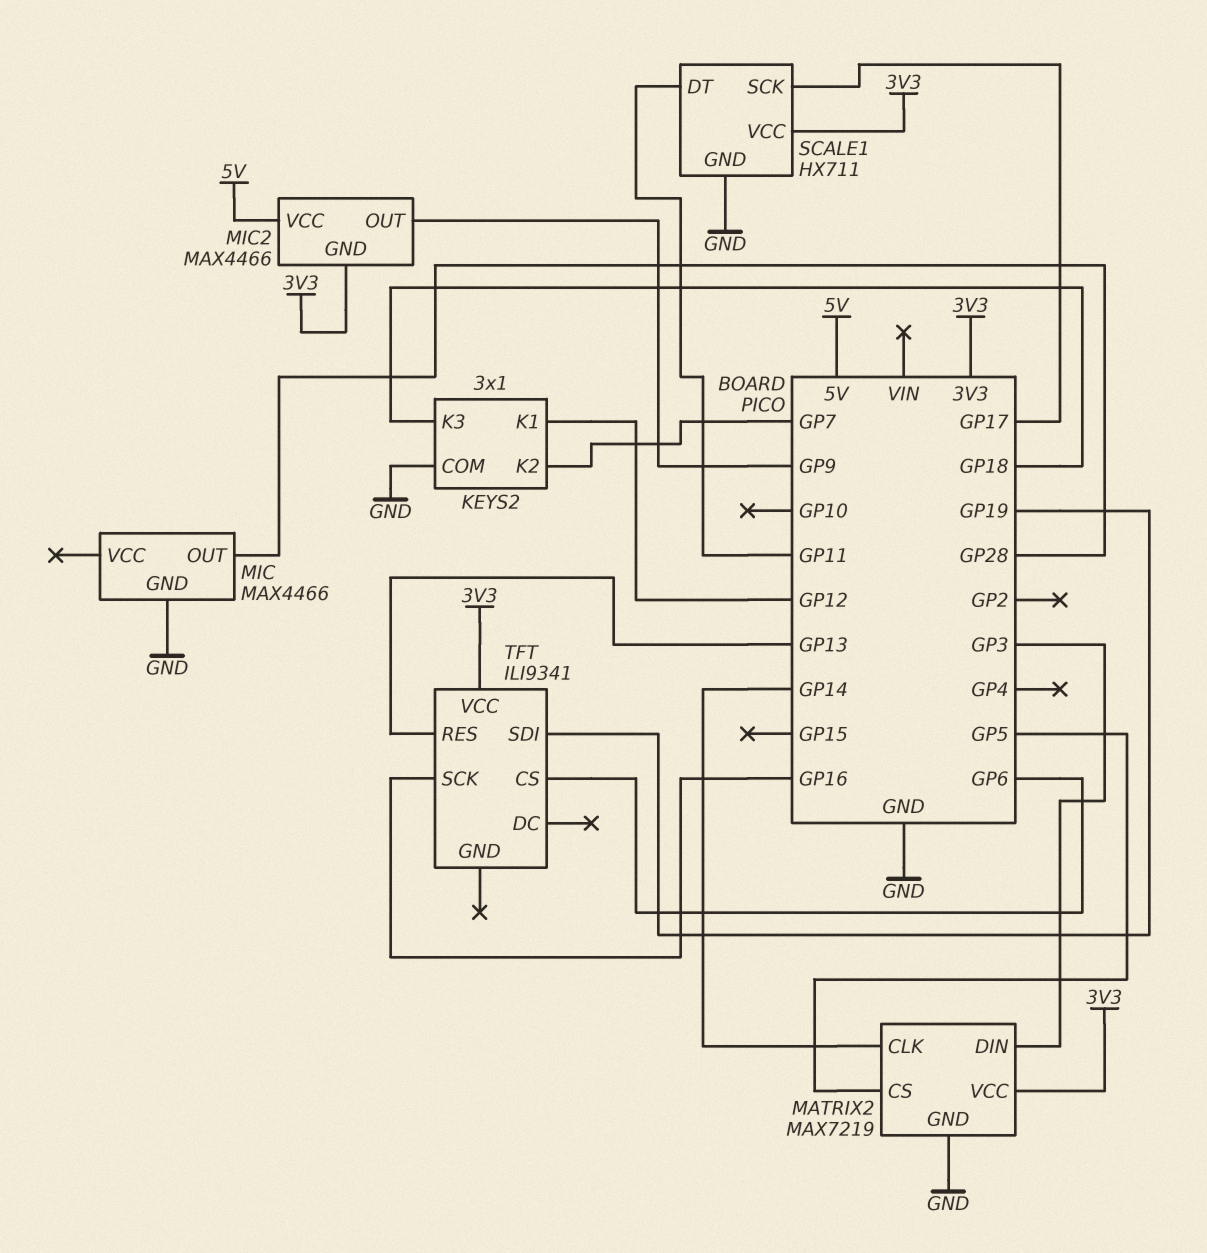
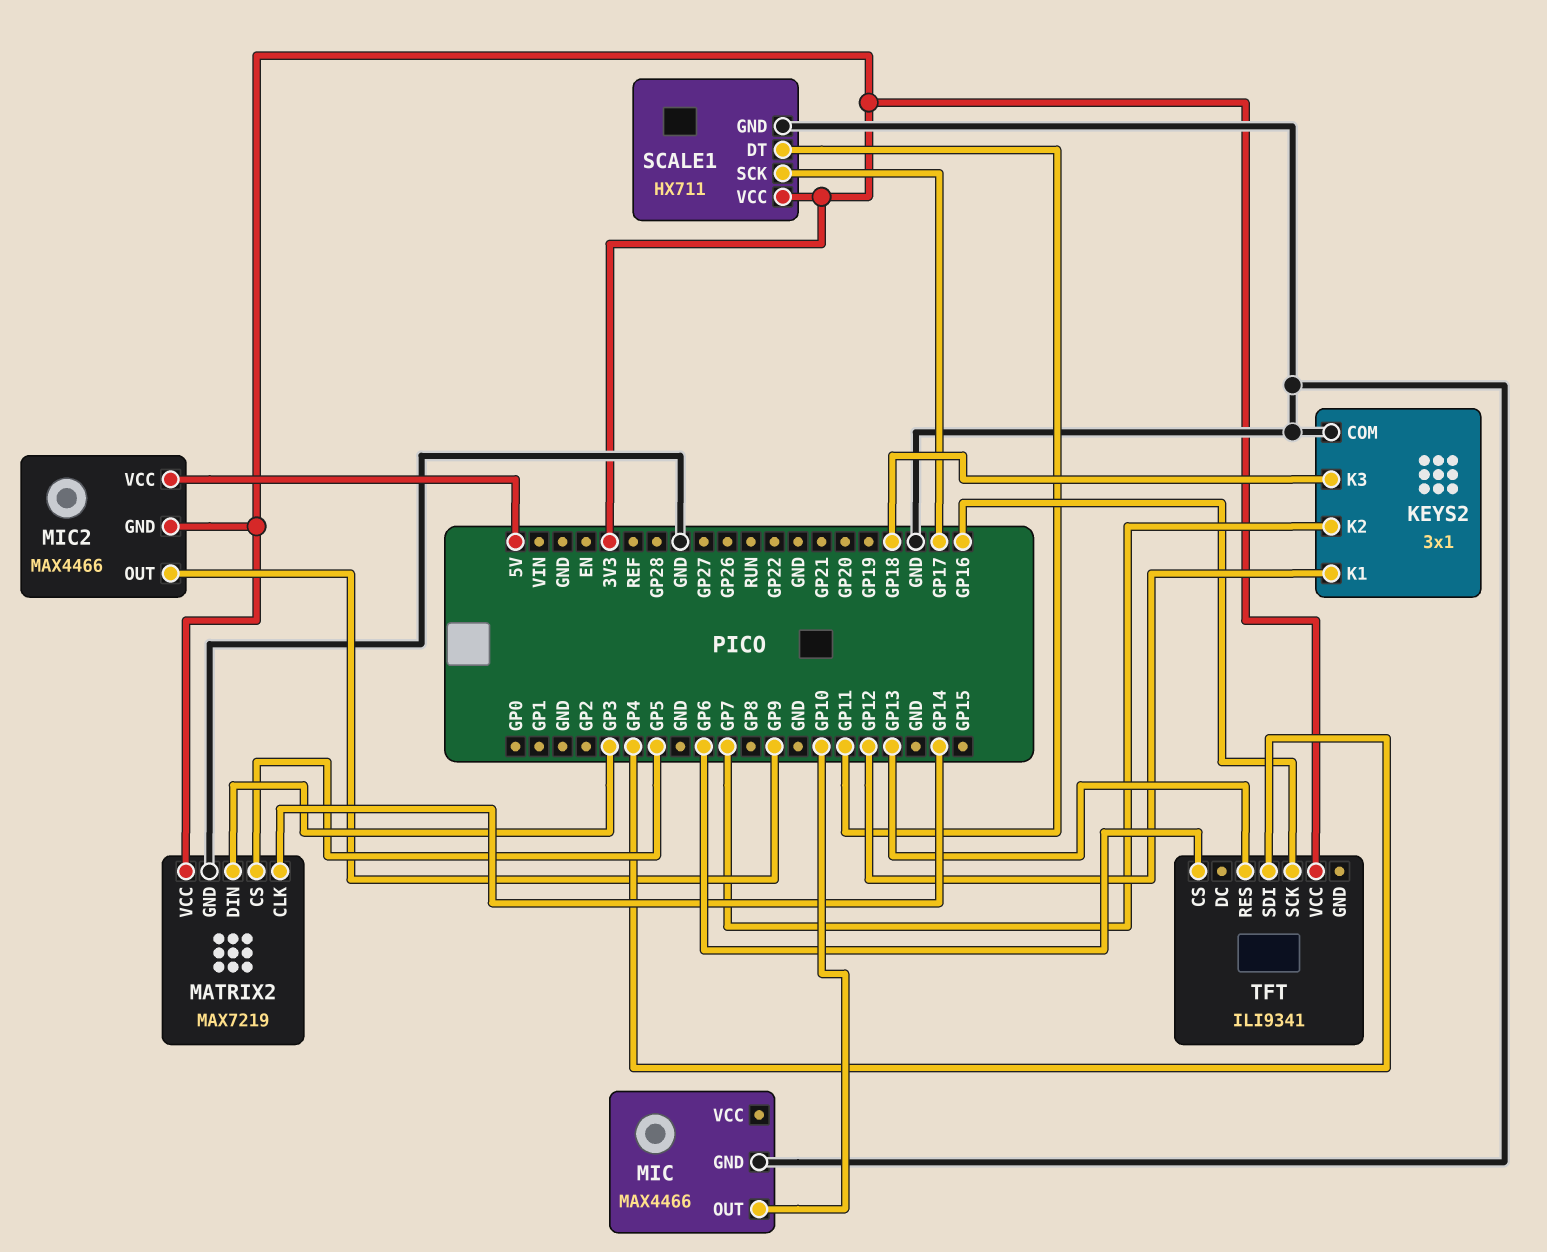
MIC pin OUT: GP28 -> GP10
TFT pin SDI: GP19 -> GP4

